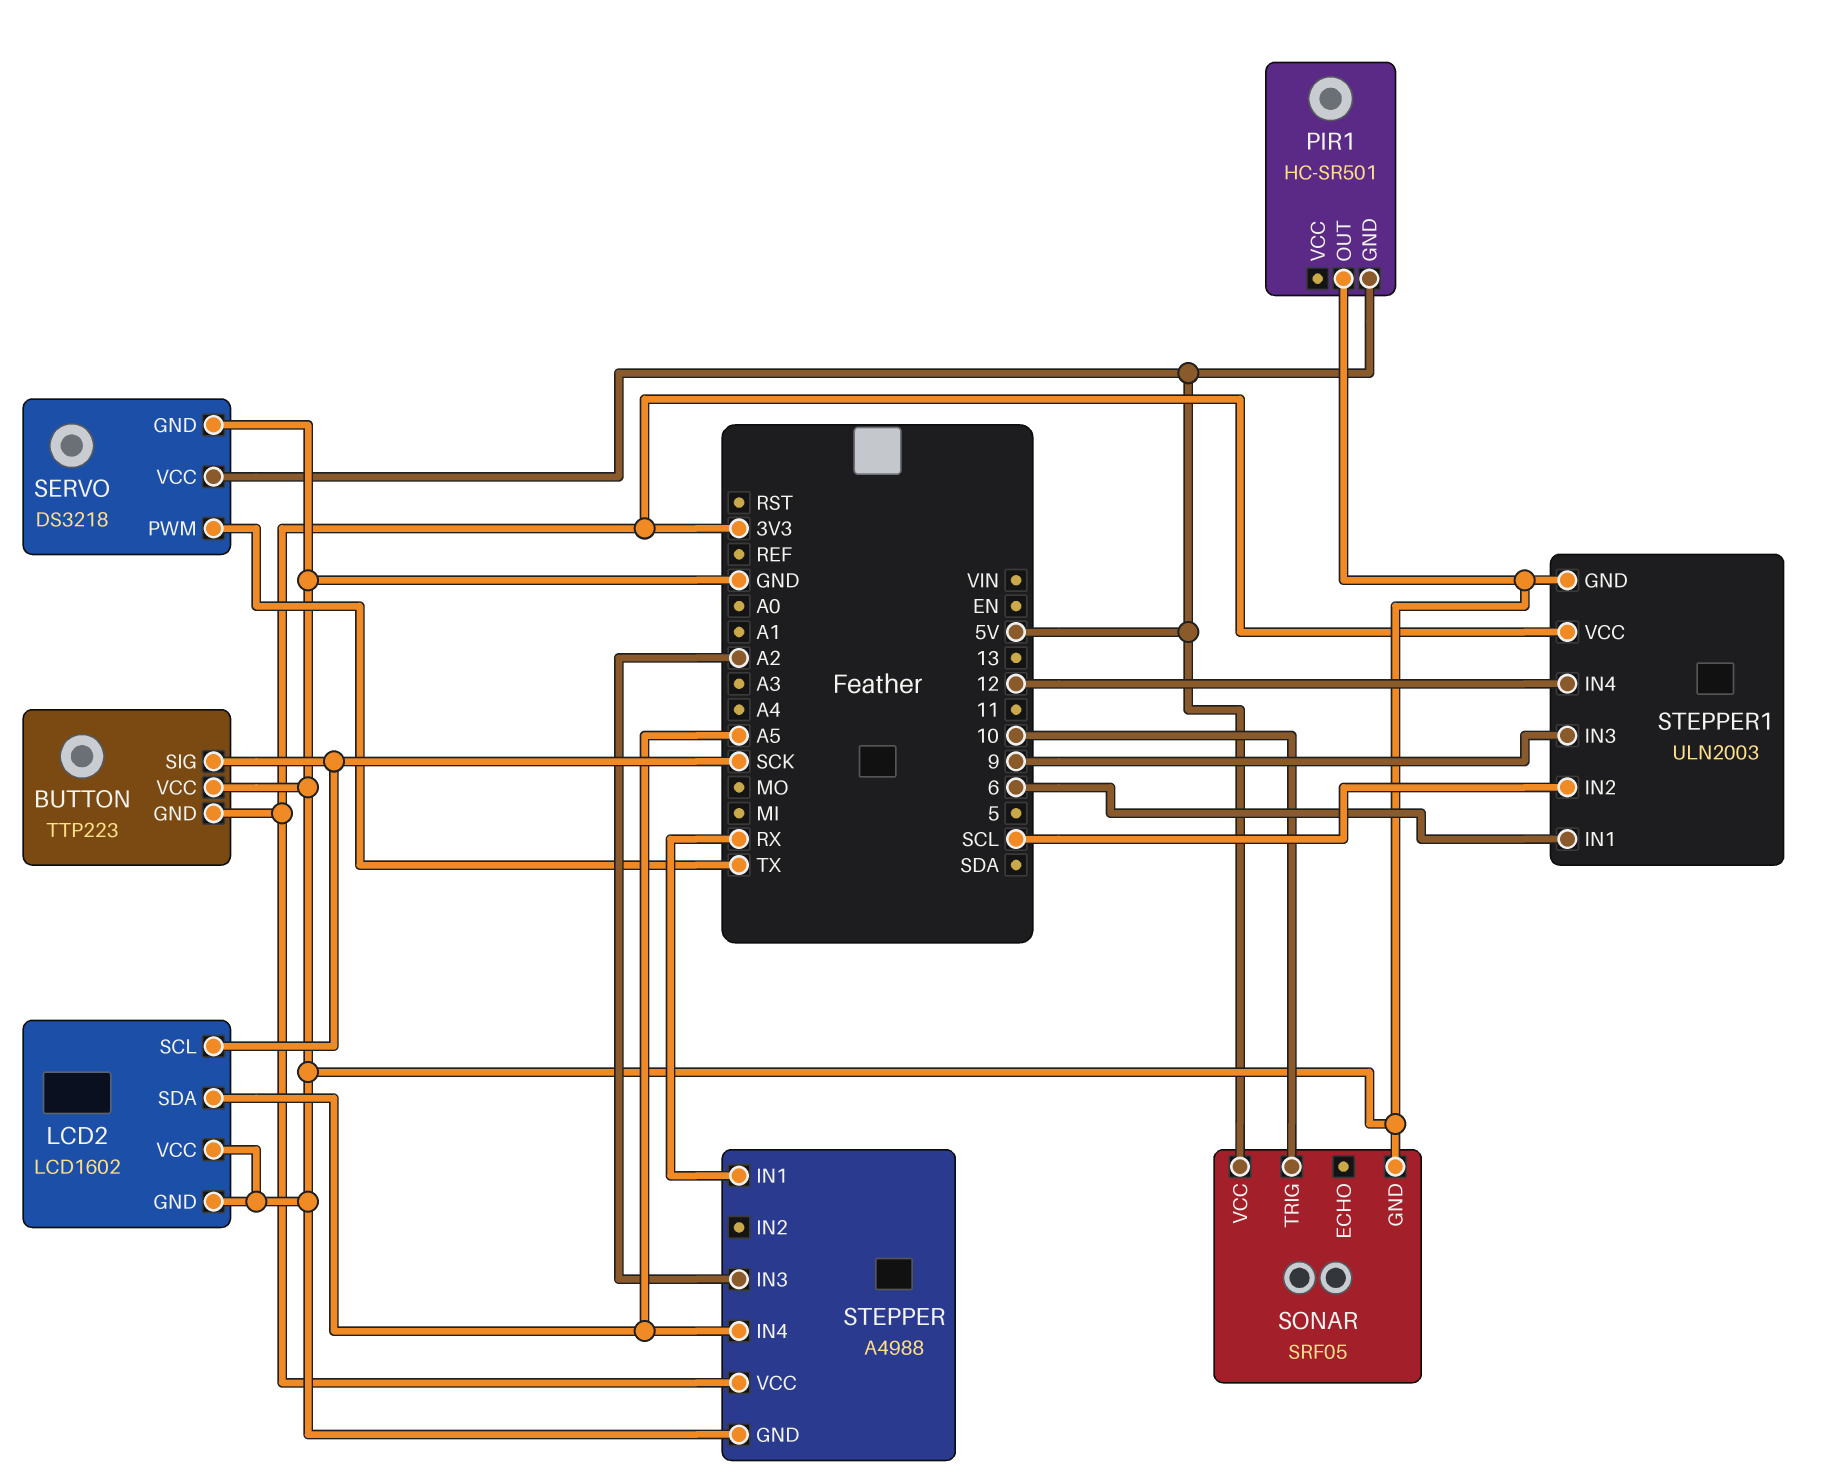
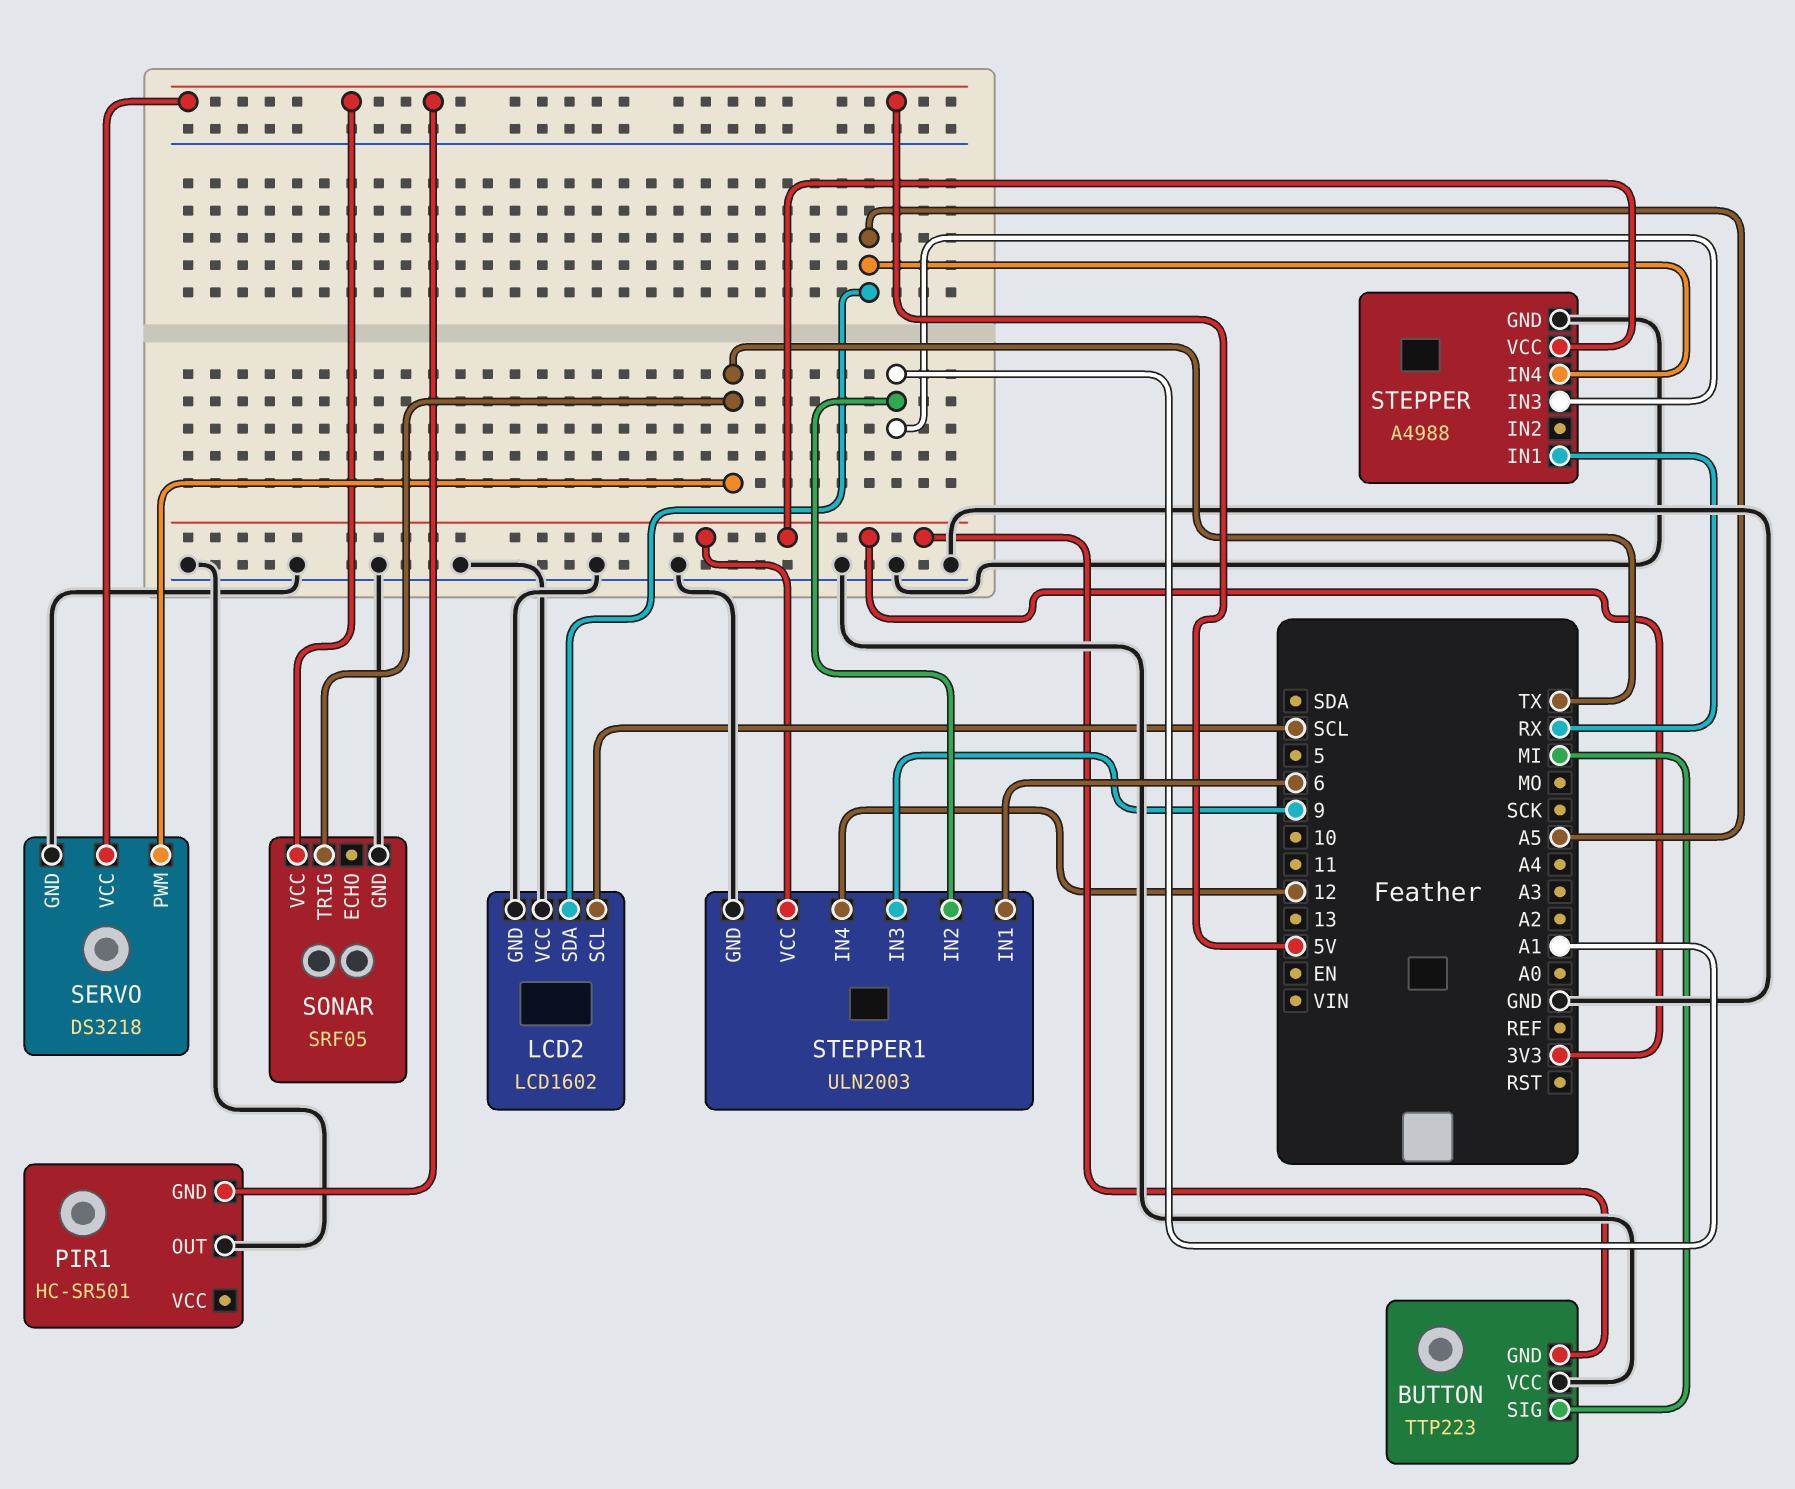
BUTTON pin SIG: SCK -> MI
LCD2 pin SCL: SCK -> SCL
SONAR pin TRIG: 10 -> TX
STEPPER pin IN3: A2 -> A1
STEPPER1 pin IN2: SCL -> A1

